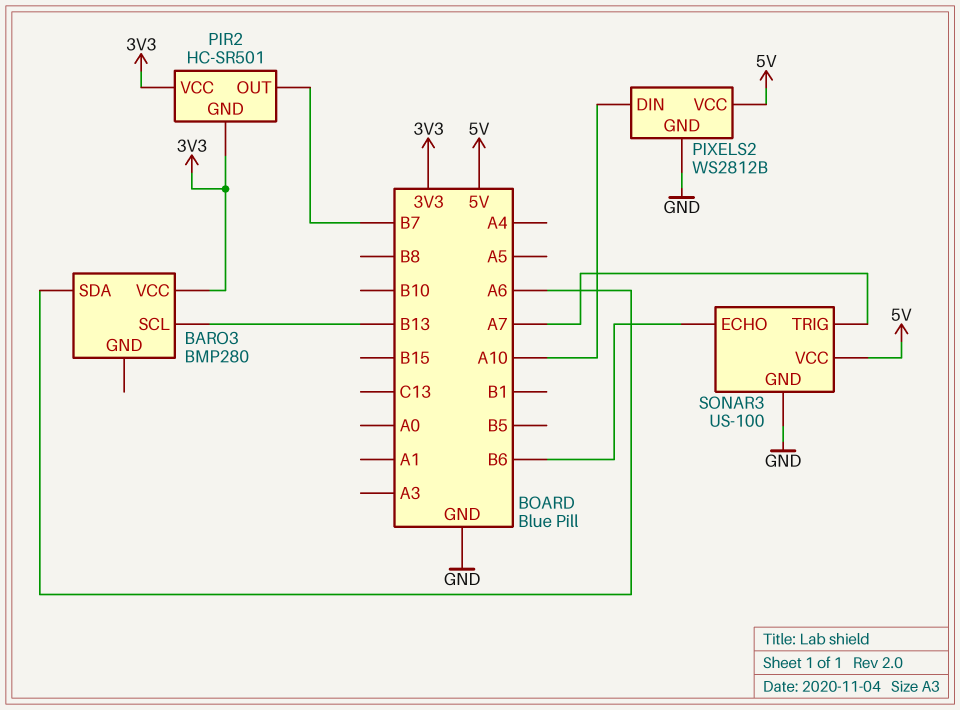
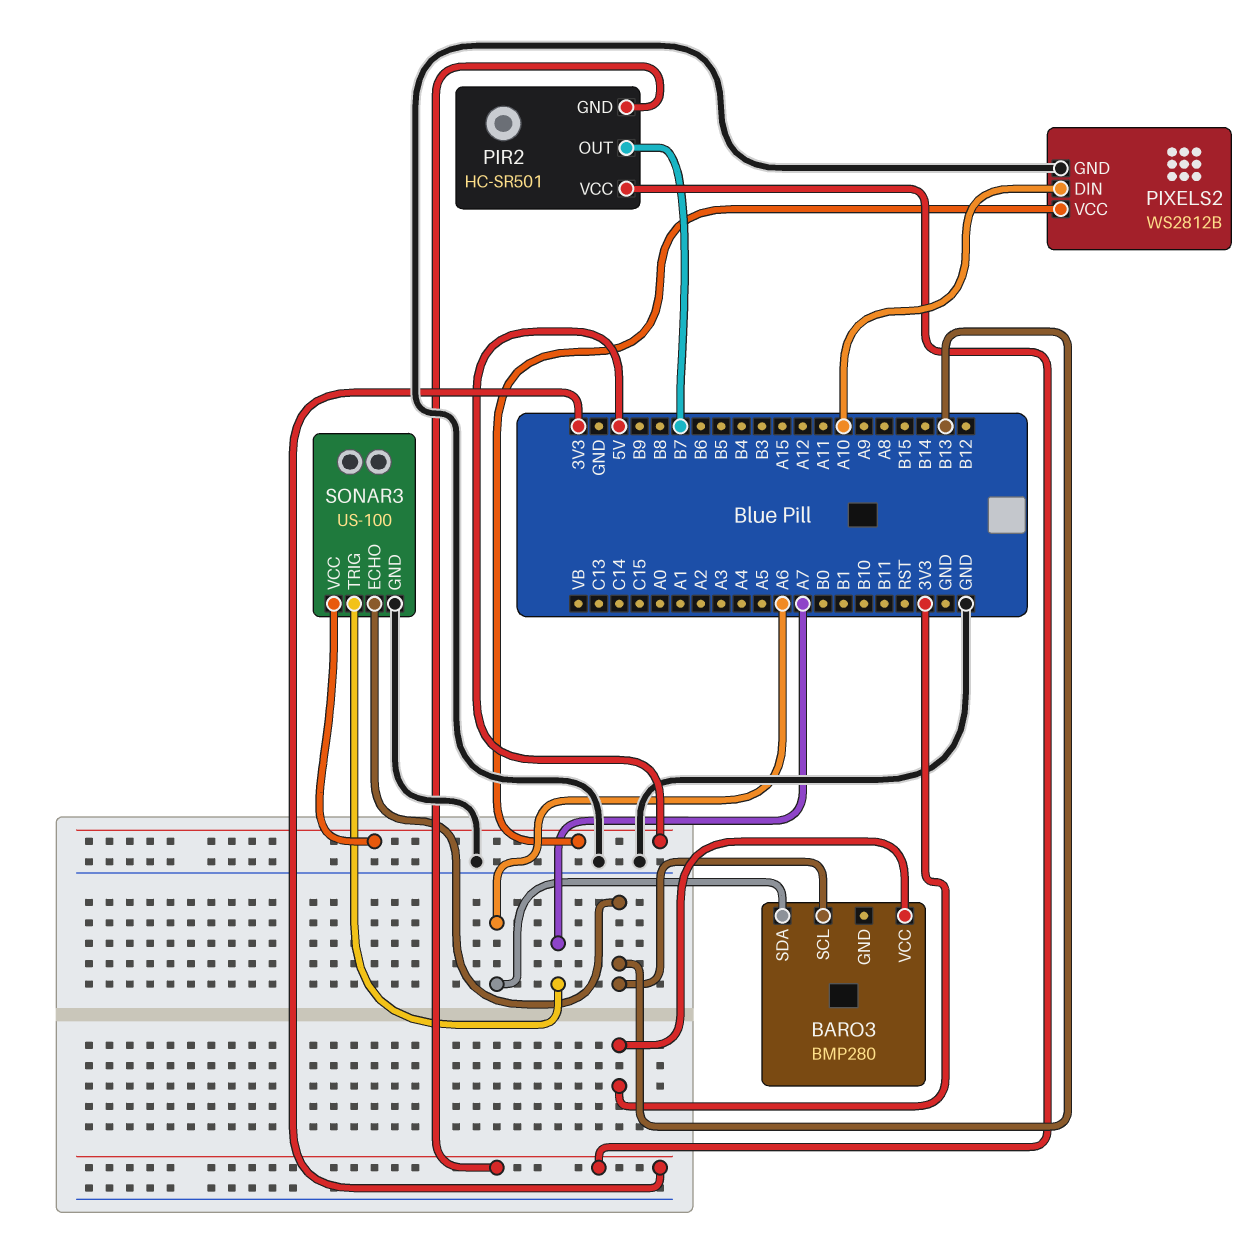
SONAR3 pin ECHO: B6 -> B13

